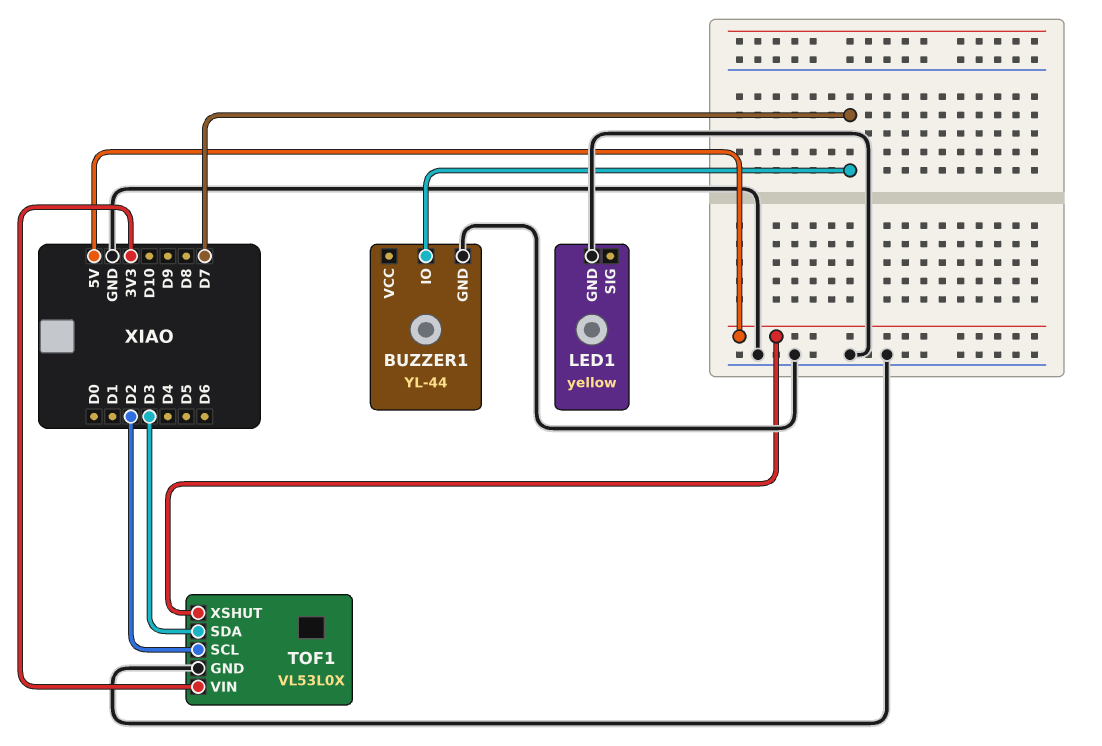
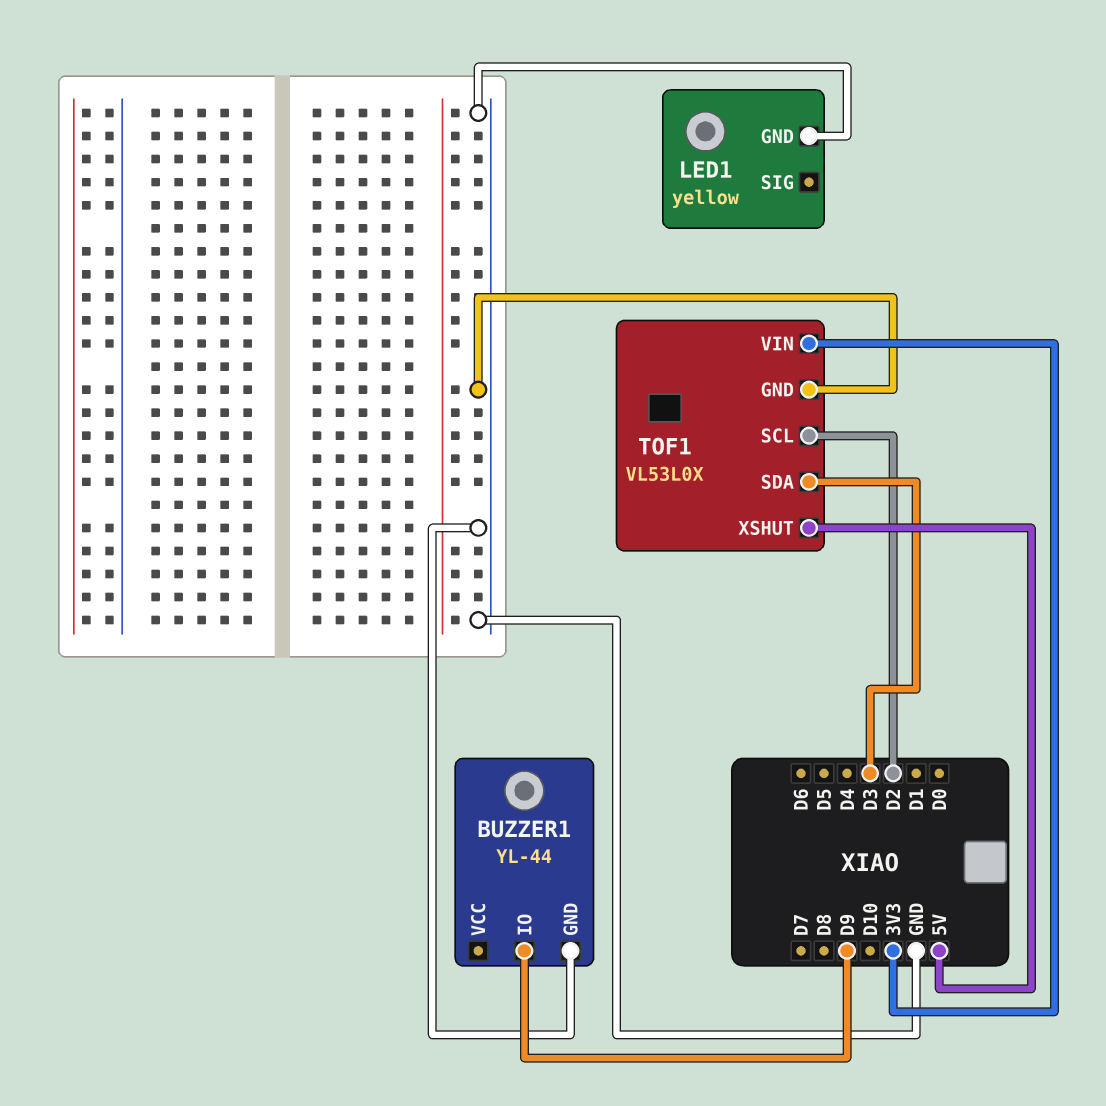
BUZZER1 pin IO: D7 -> D9

